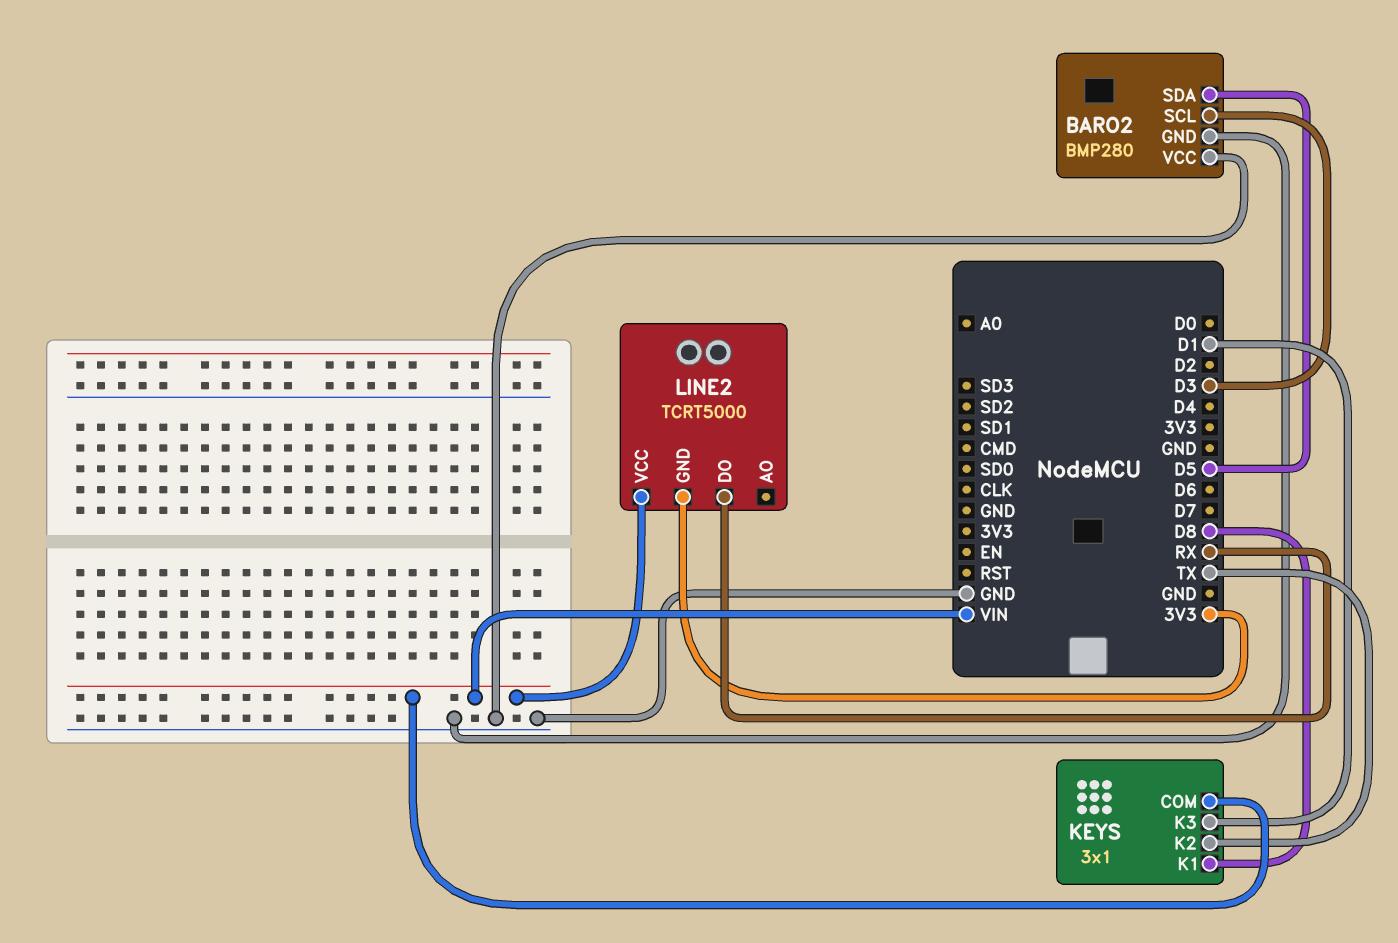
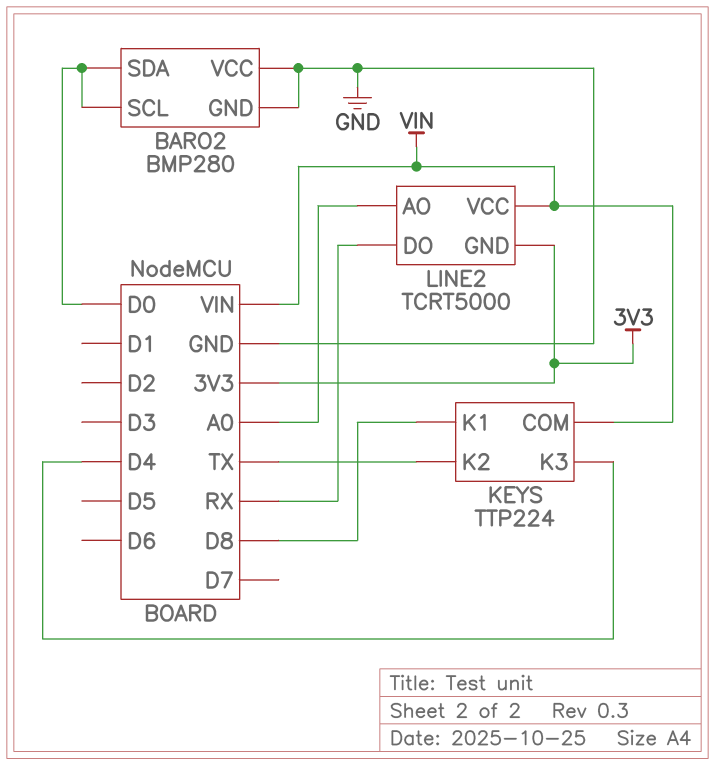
BARO2 pin SCL: D3 -> D0
BARO2 pin SDA: D5 -> D0
KEYS: 3x1 -> TTP224
KEYS pin K3: D1 -> D4
LINE2 pin AO: none -> A0

